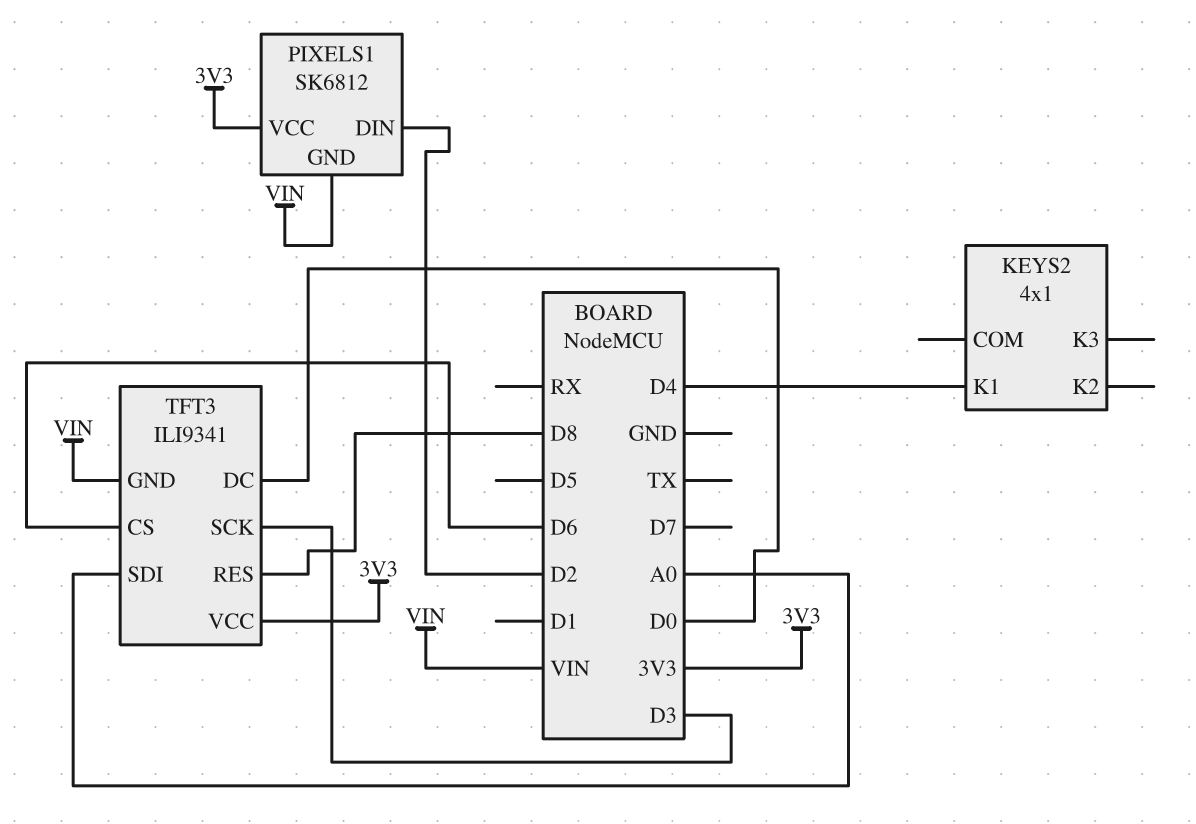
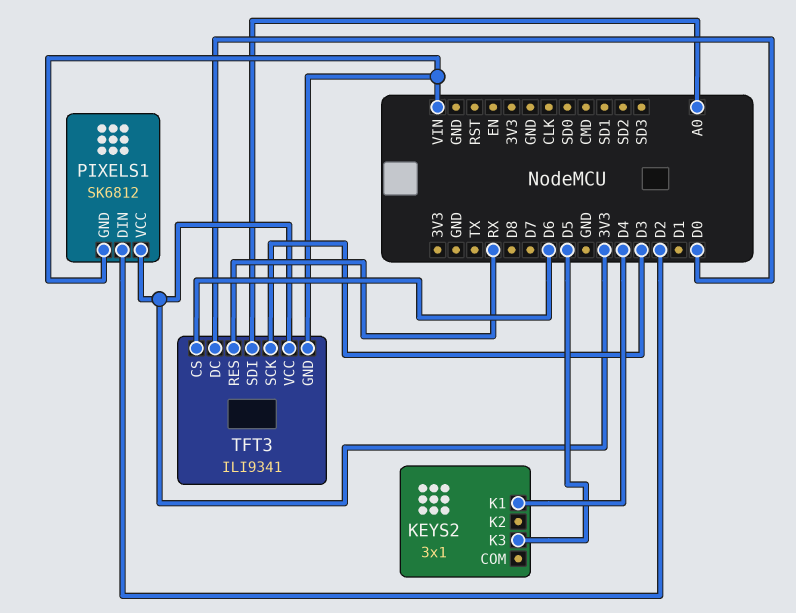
KEYS2: 4x1 -> 3x1
KEYS2 pin K3: none -> D5
TFT3 pin RES: D8 -> RX

